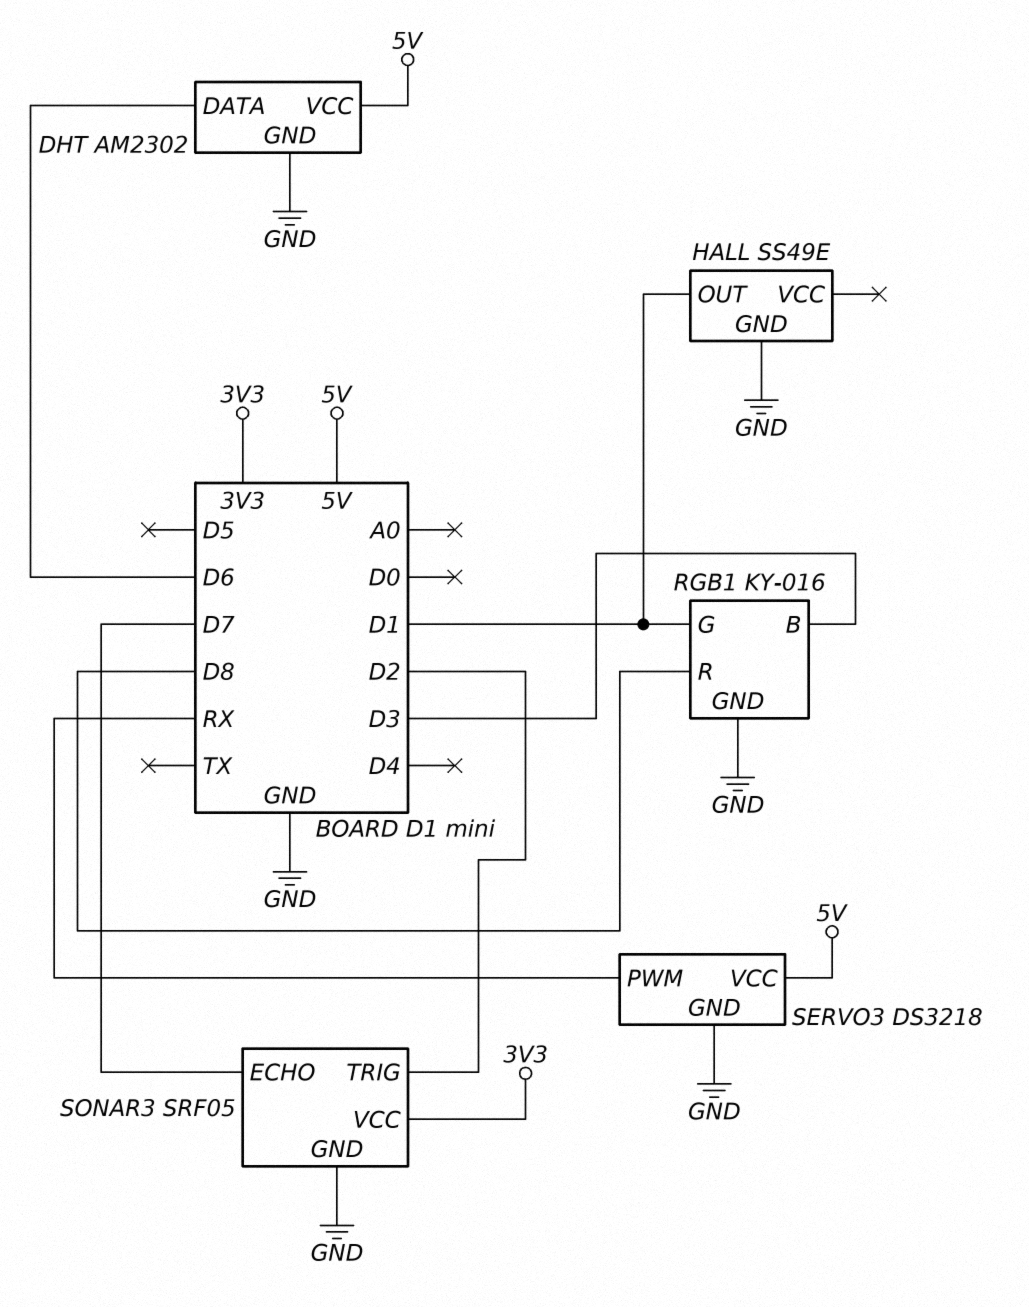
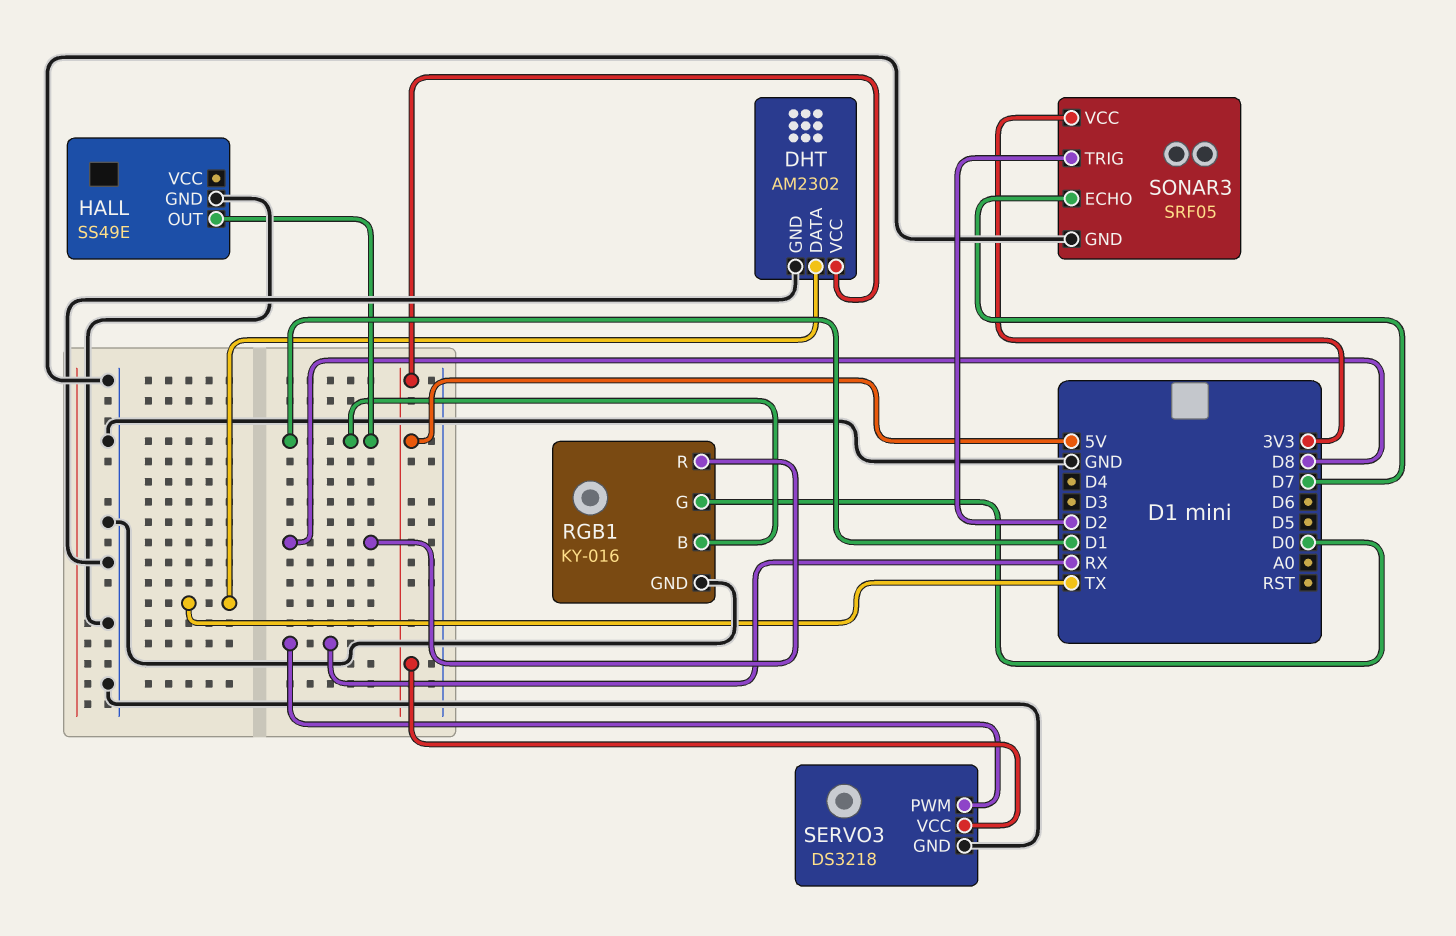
DHT pin DATA: D6 -> TX
RGB1 pin B: D3 -> D1
RGB1 pin G: D1 -> D0

